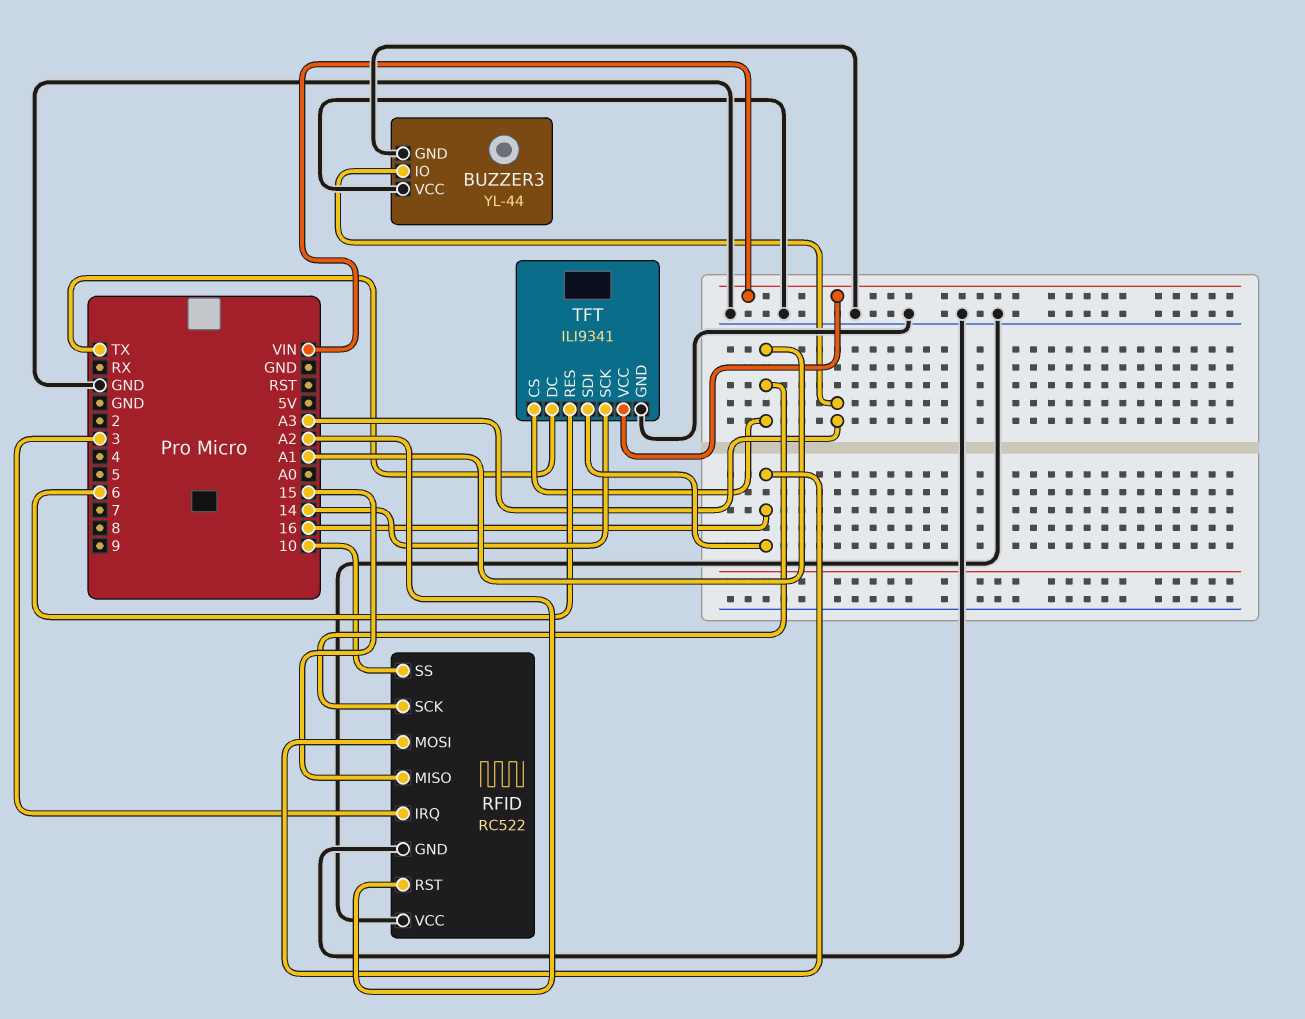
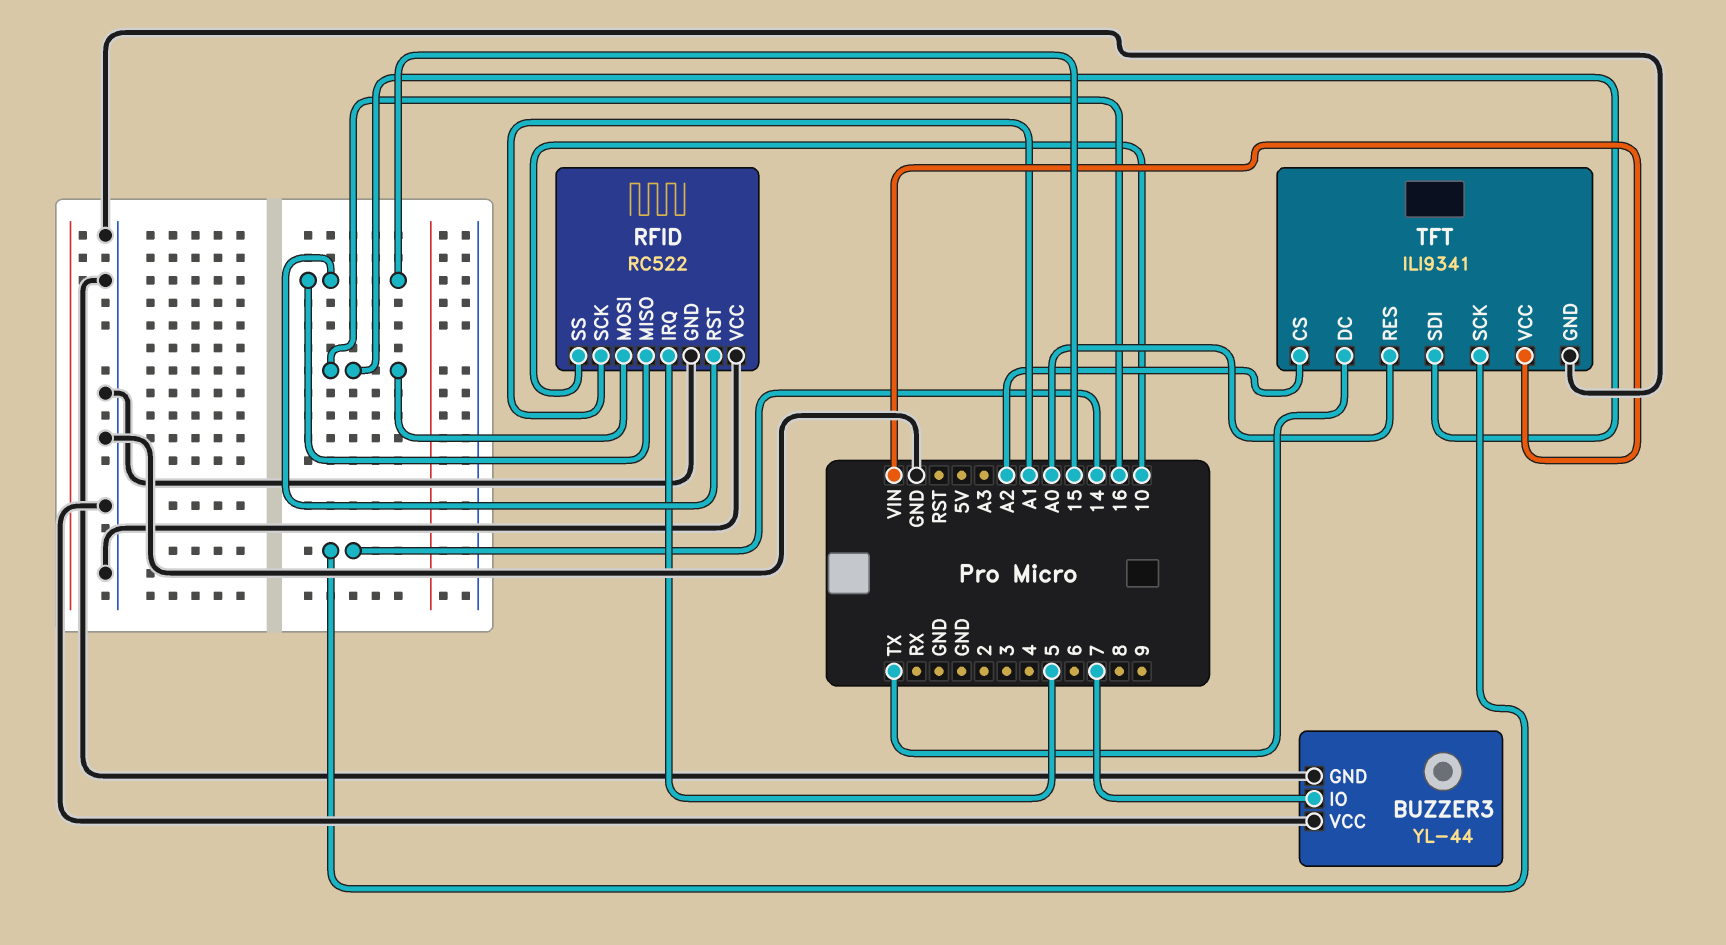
BUZZER3 pin IO: A3 -> 7
RFID pin IRQ: 3 -> 5
RFID pin RST: A2 -> 15
TFT pin CS: A1 -> A2
TFT pin RES: 6 -> A0

